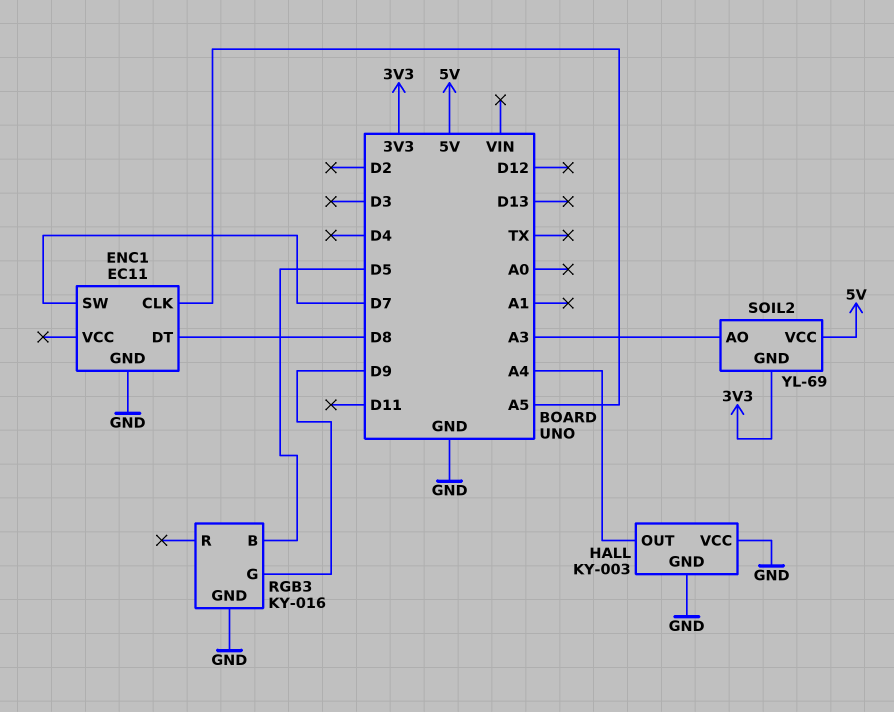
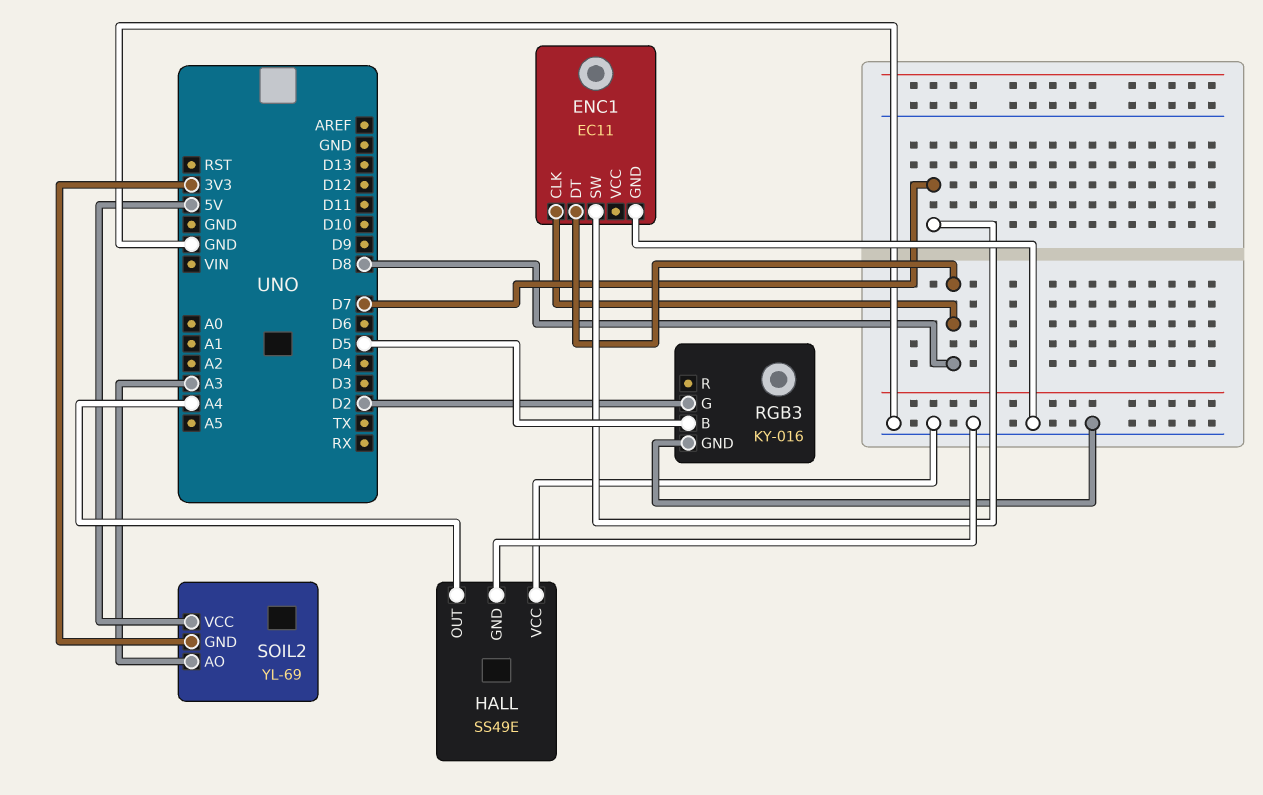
ENC1 pin CLK: A5 -> D8
HALL: KY-003 -> SS49E
RGB3 pin G: D9 -> D2

